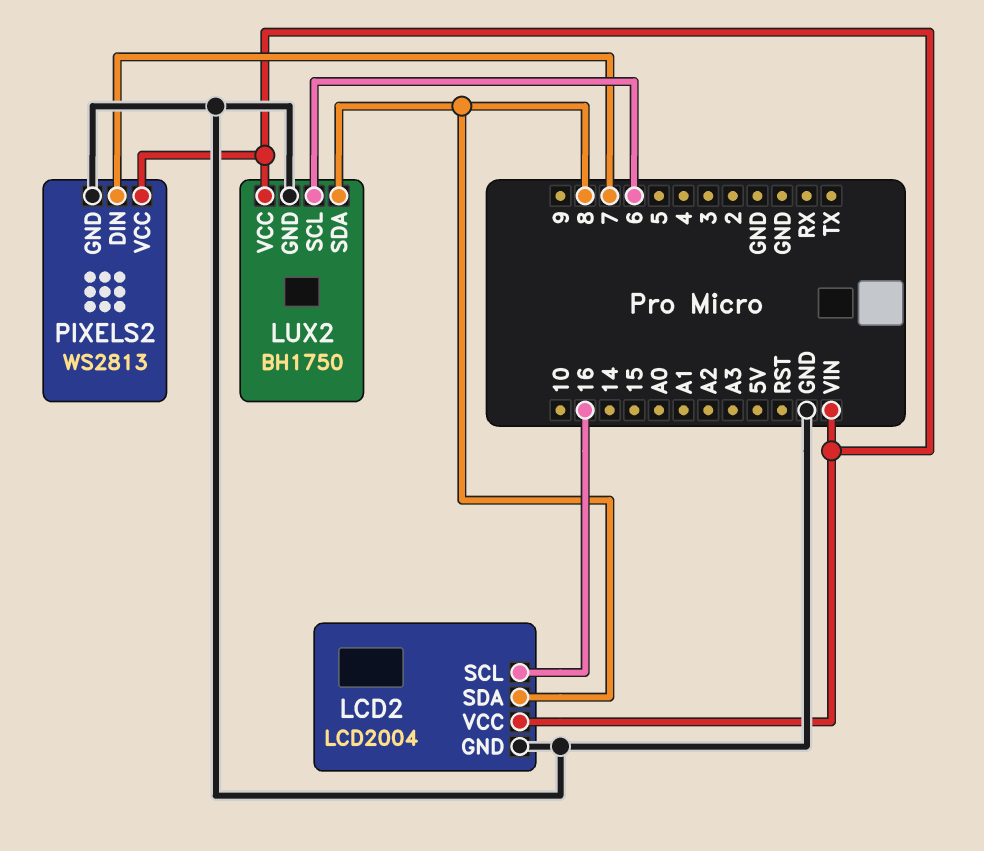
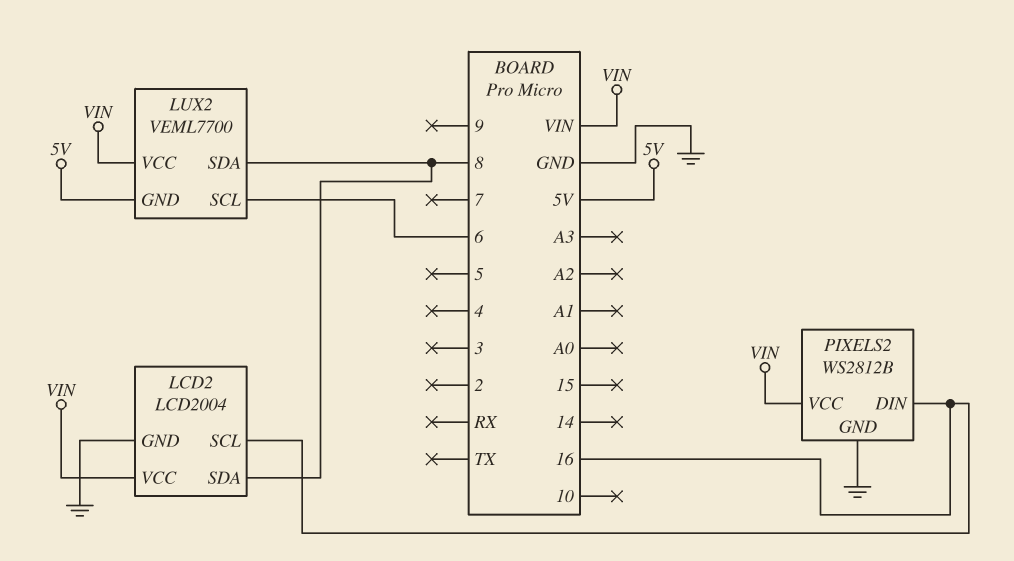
LUX2: BH1750 -> VEML7700
LUX2 pin GND: GND -> 5V
PIXELS2: WS2813 -> WS2812B
PIXELS2 pin DIN: 7 -> 16

